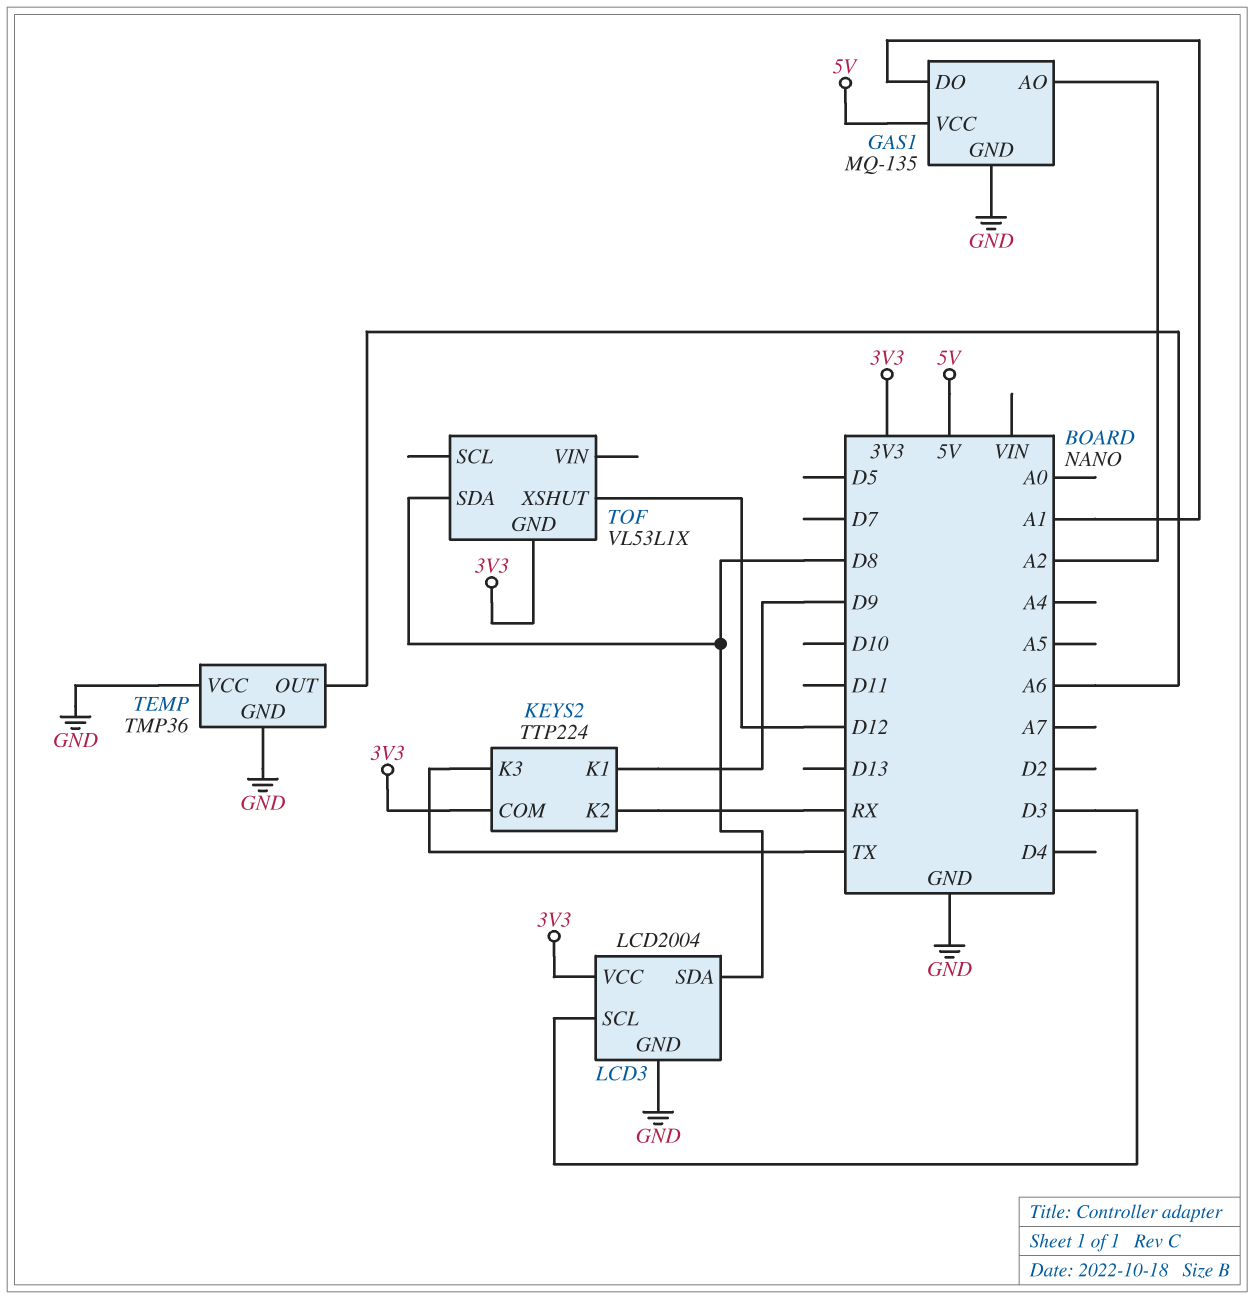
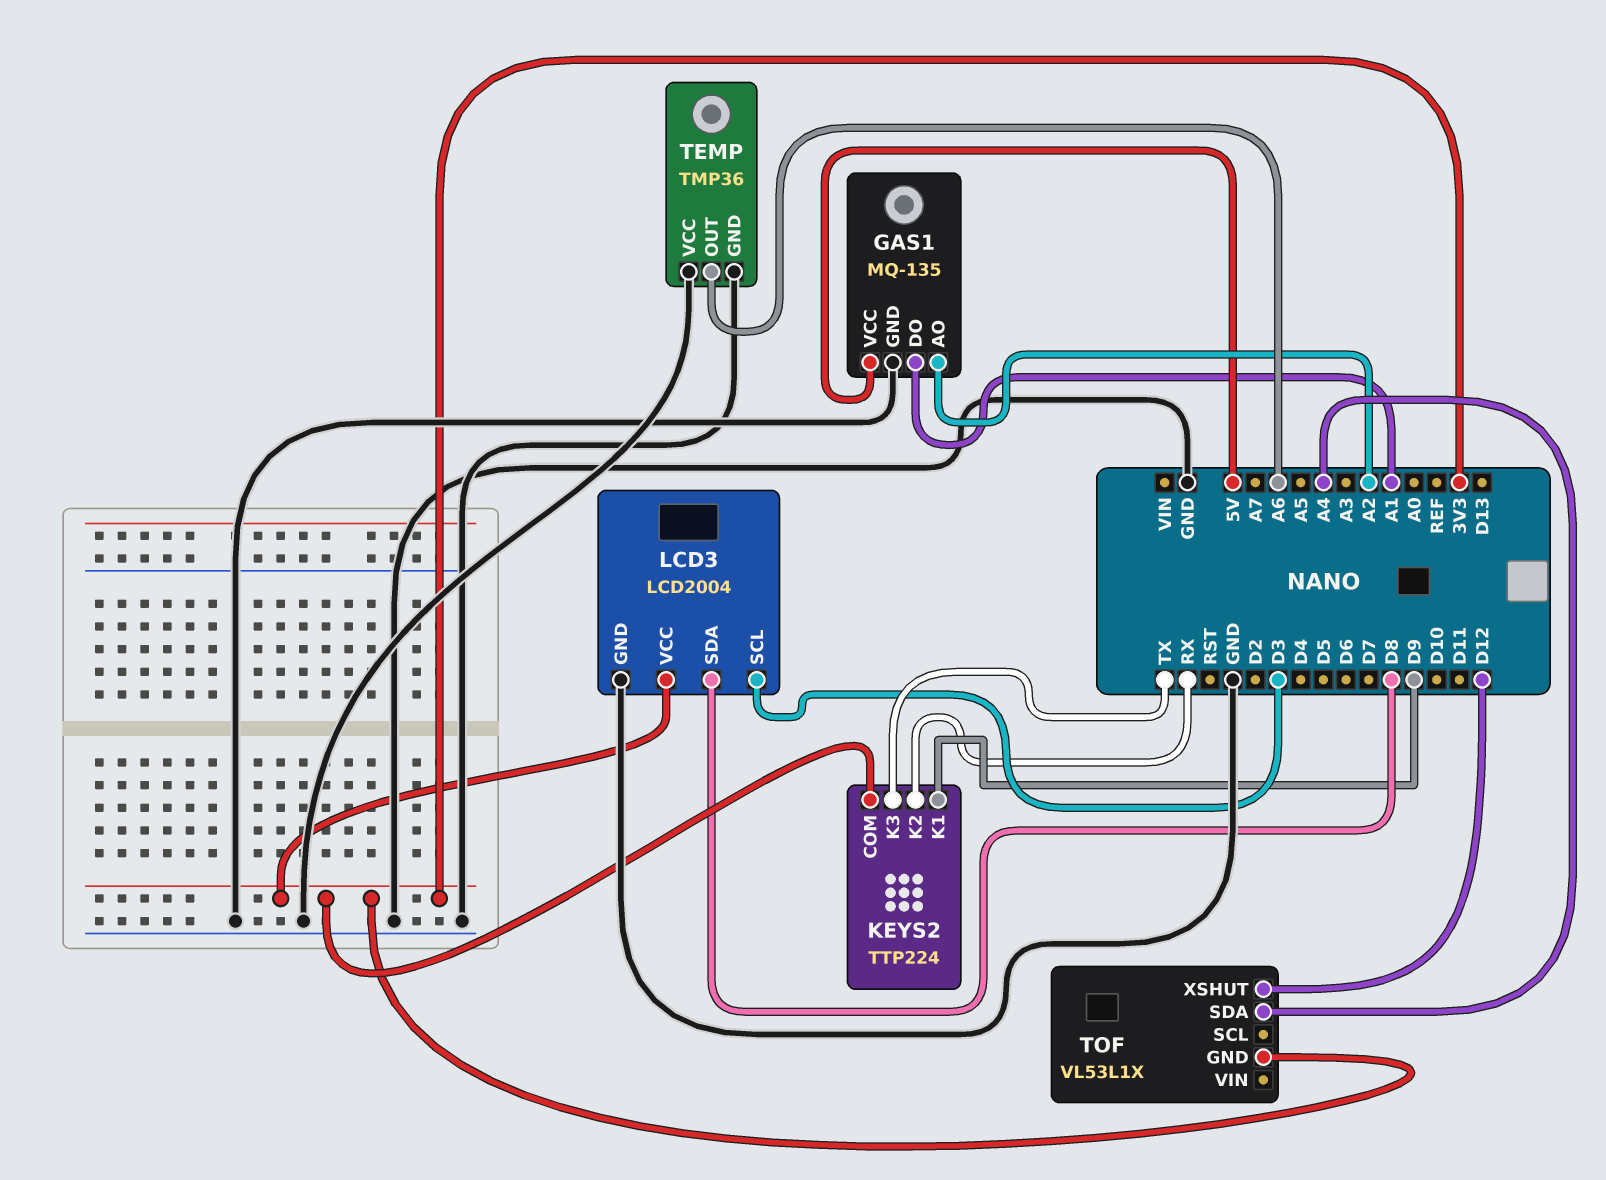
TOF pin SDA: D8 -> A4

